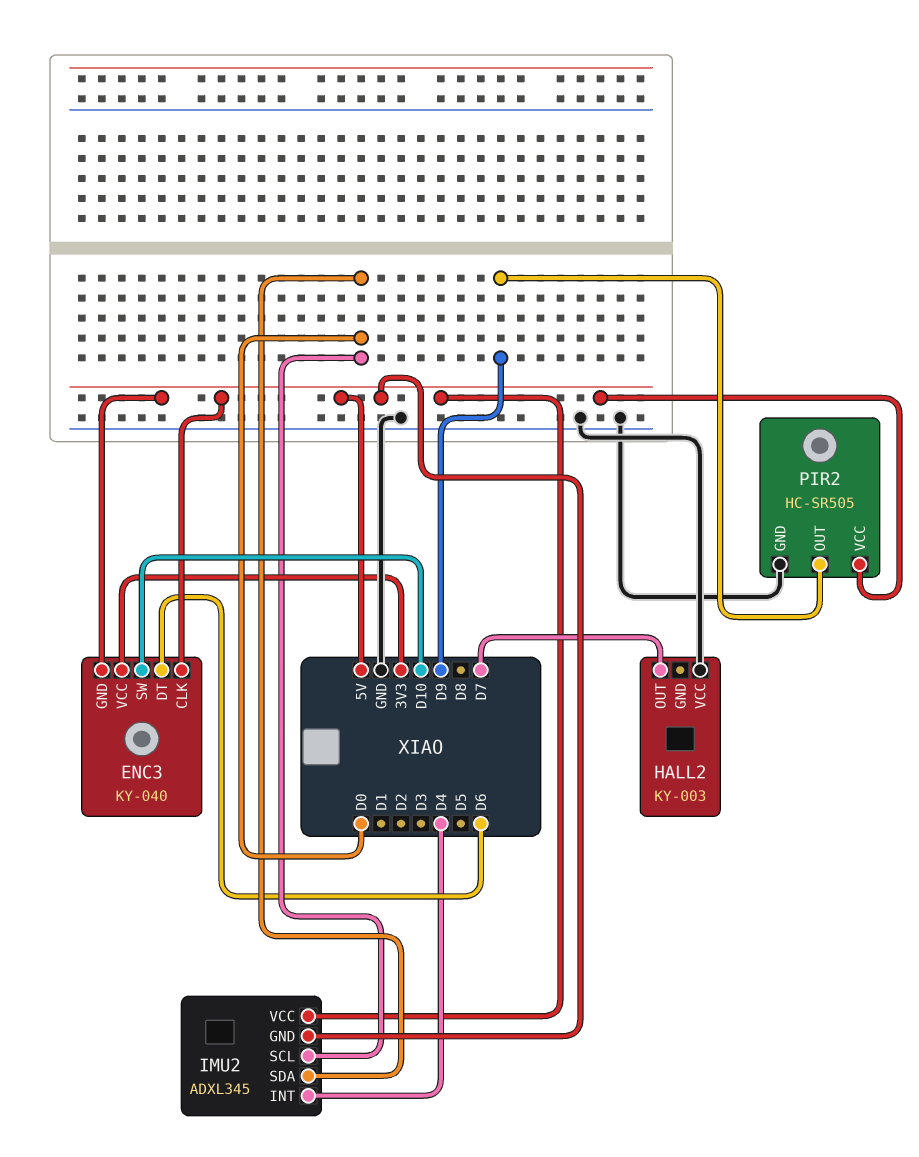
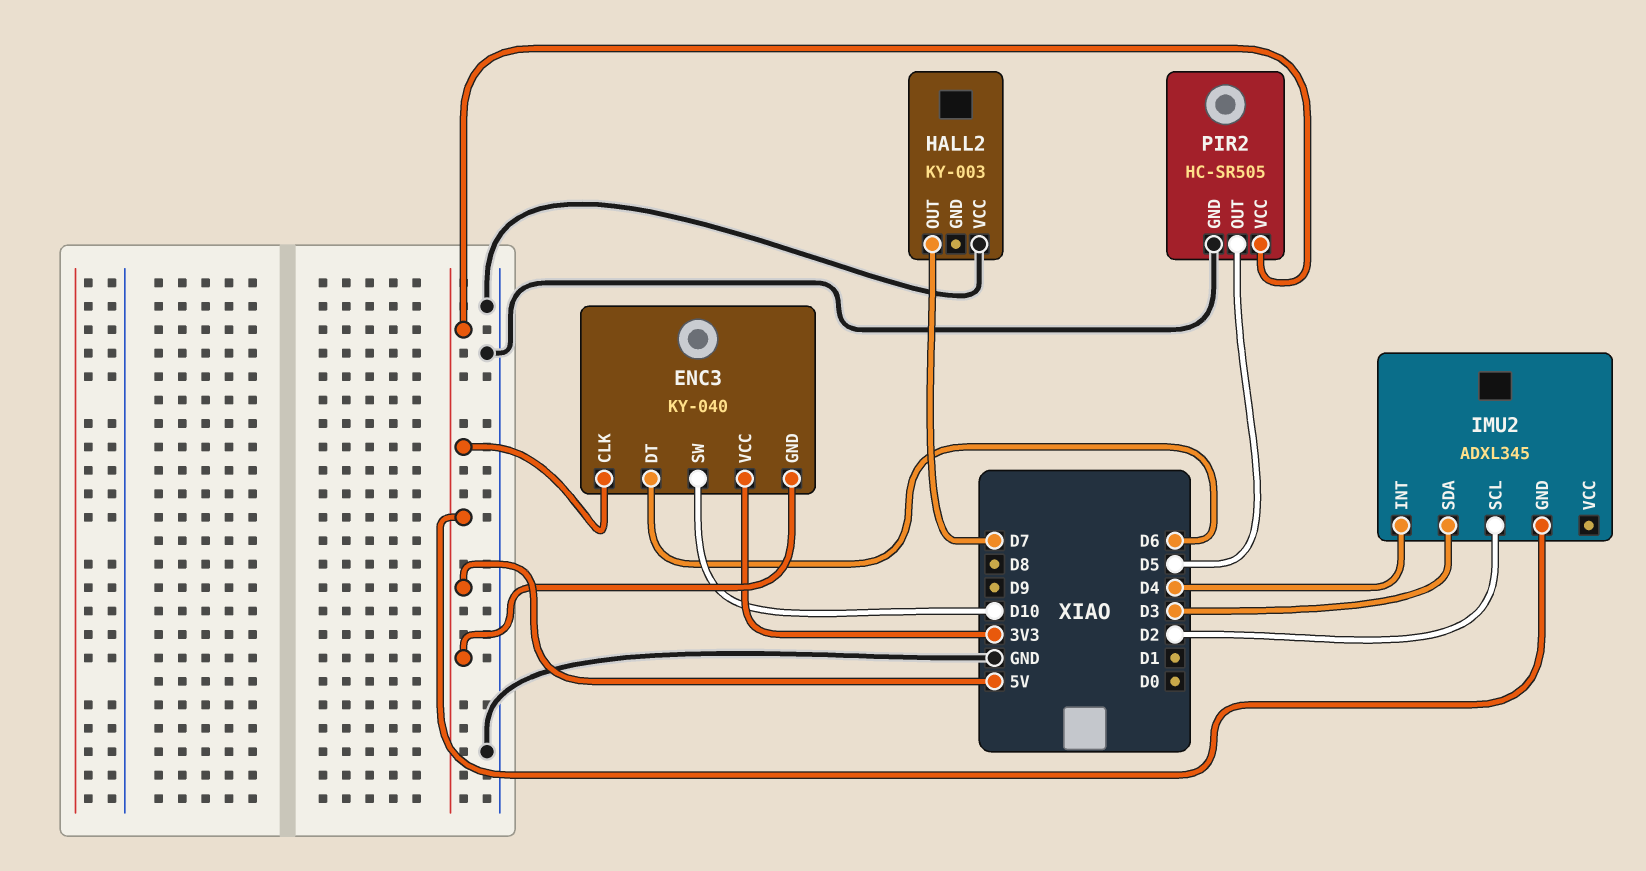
IMU2 pin SCL: D0 -> D2
IMU2 pin SDA: D0 -> D3
IMU2 pin VCC: 5V -> none
PIR2 pin OUT: D9 -> D5

